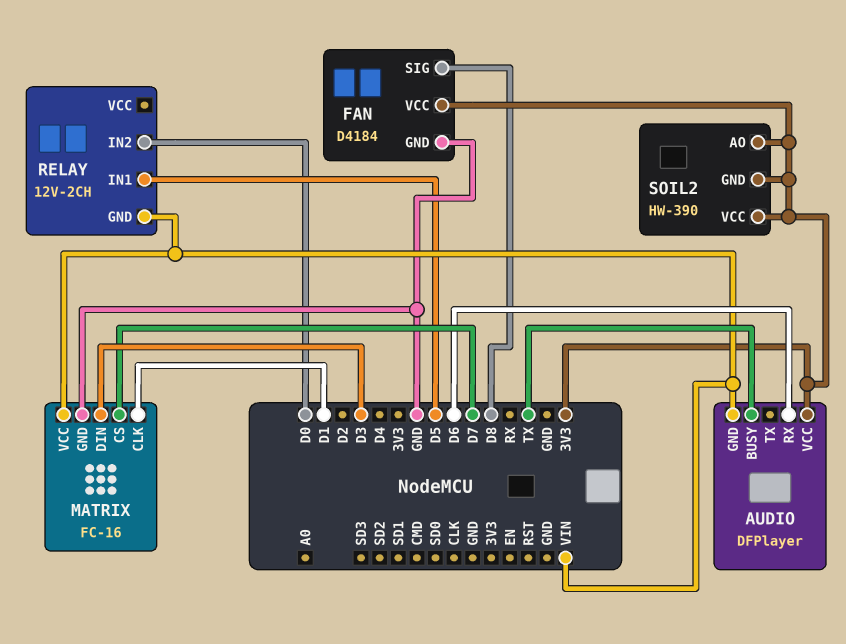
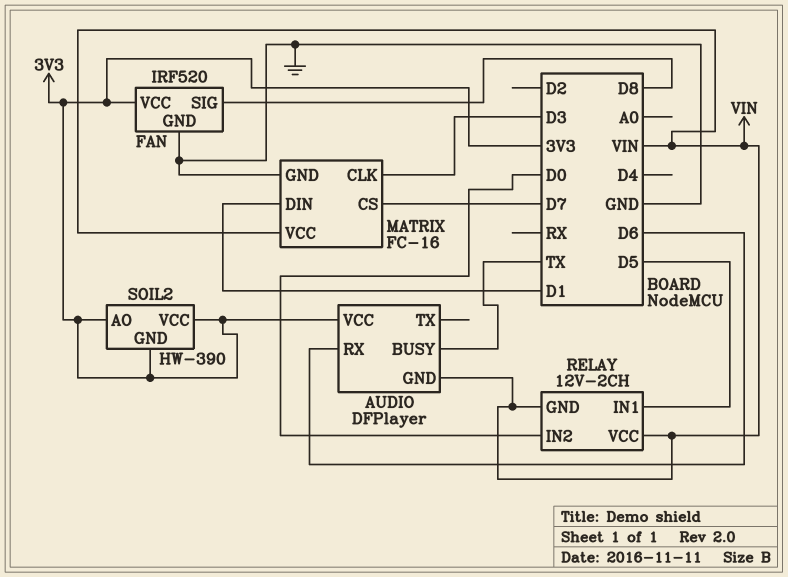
FAN: D4184 -> IRF520
MATRIX pin CLK: D1 -> D3
MATRIX pin DIN: D3 -> D1
RELAY pin VCC: none -> VIN

